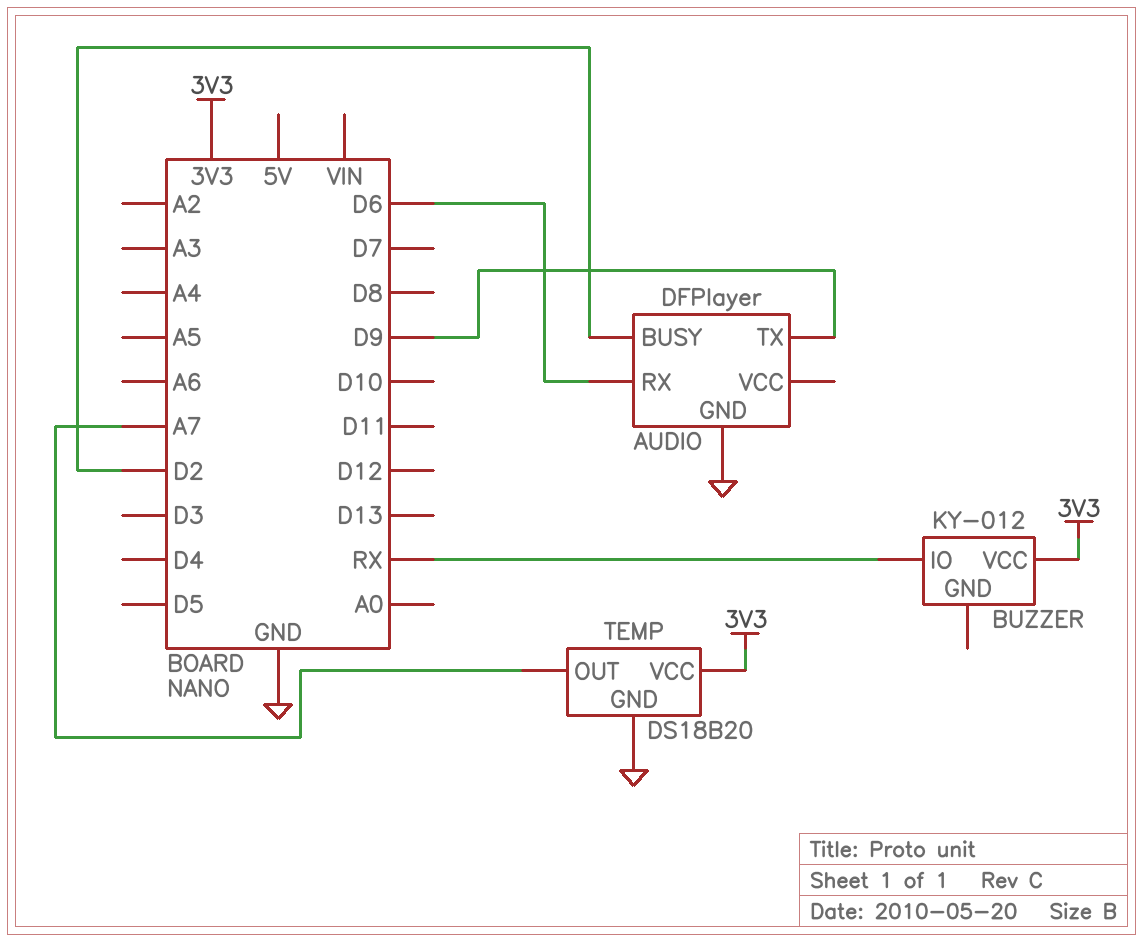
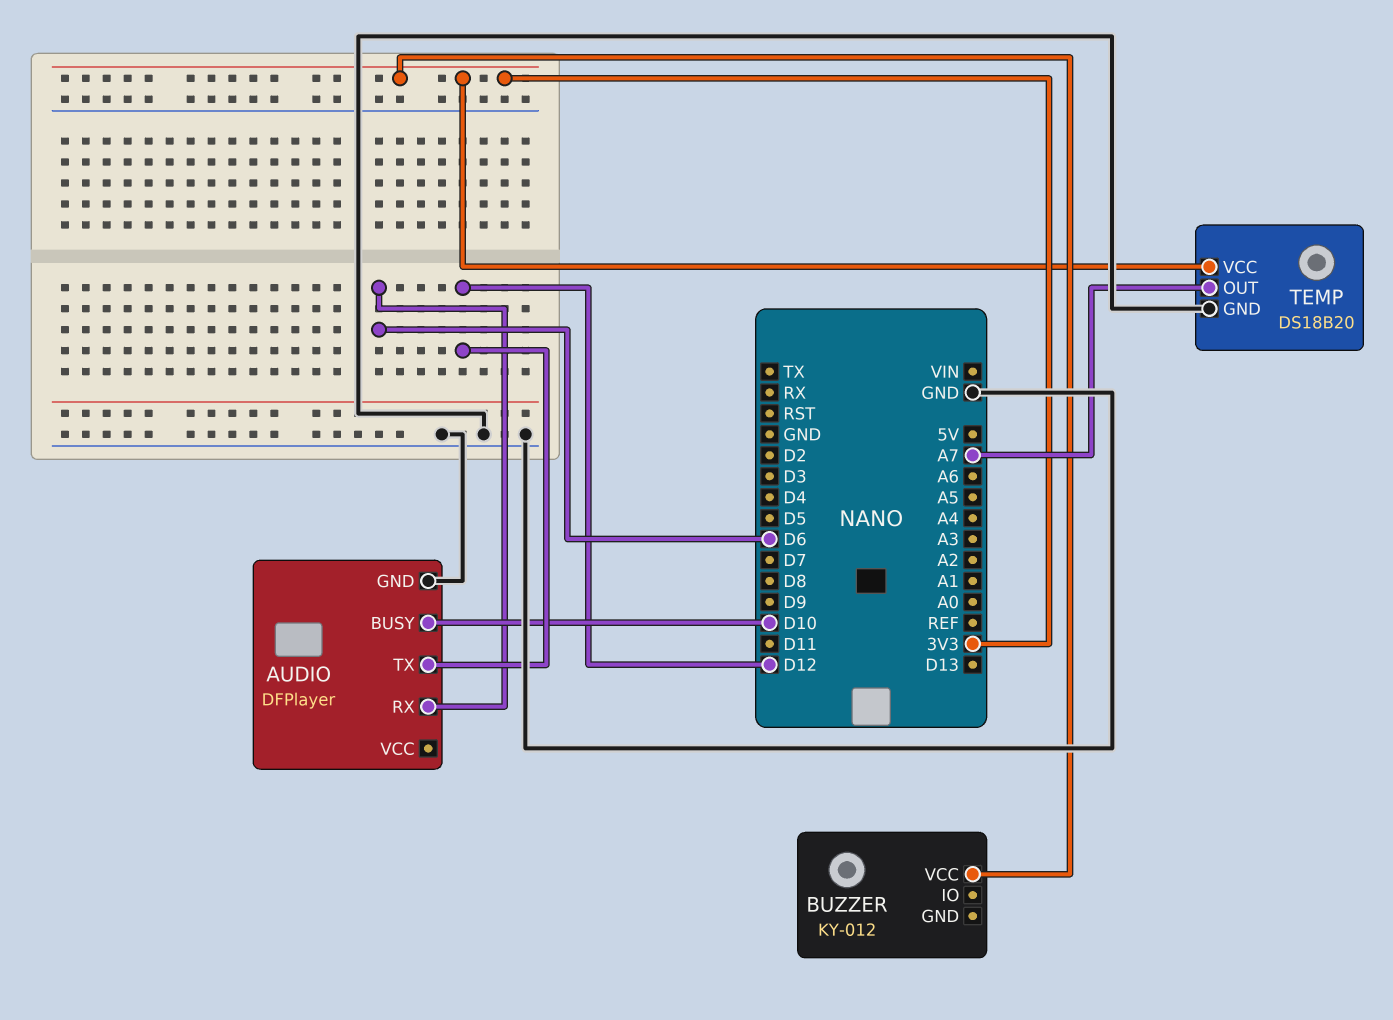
AUDIO pin BUSY: D2 -> D10
AUDIO pin TX: D9 -> D12
BUZZER pin IO: RX -> none

